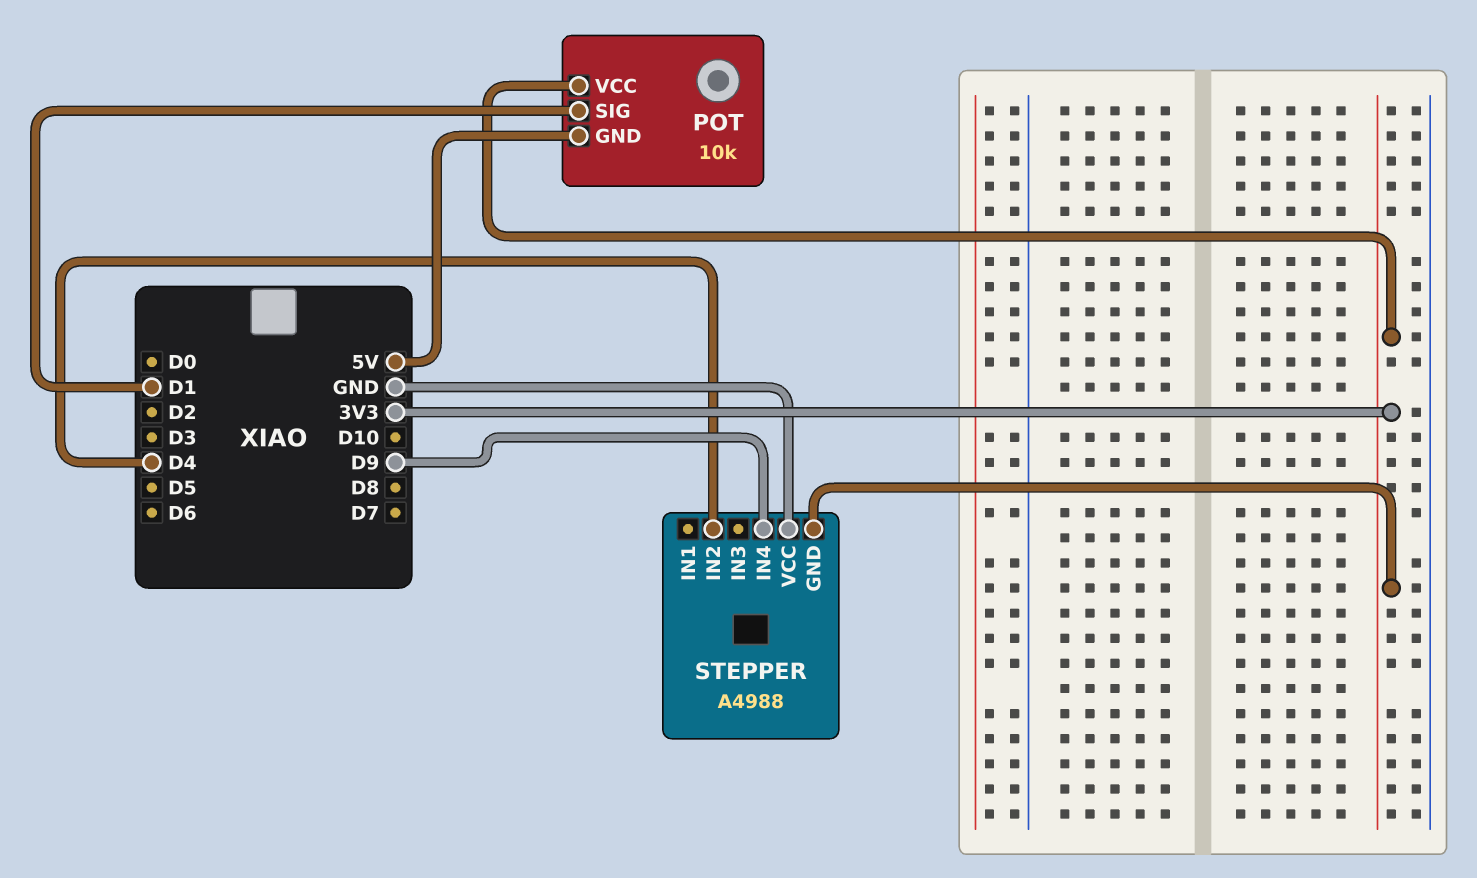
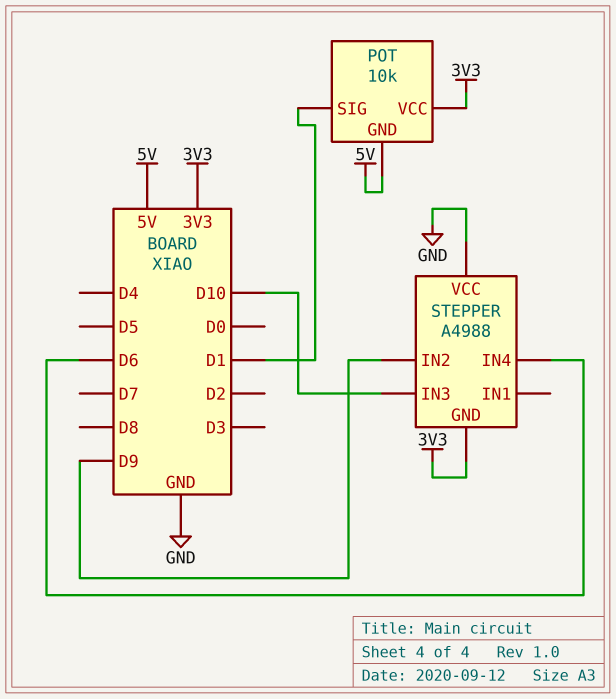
STEPPER pin IN2: D4 -> D9
STEPPER pin IN3: none -> D10
STEPPER pin IN4: D9 -> D6

